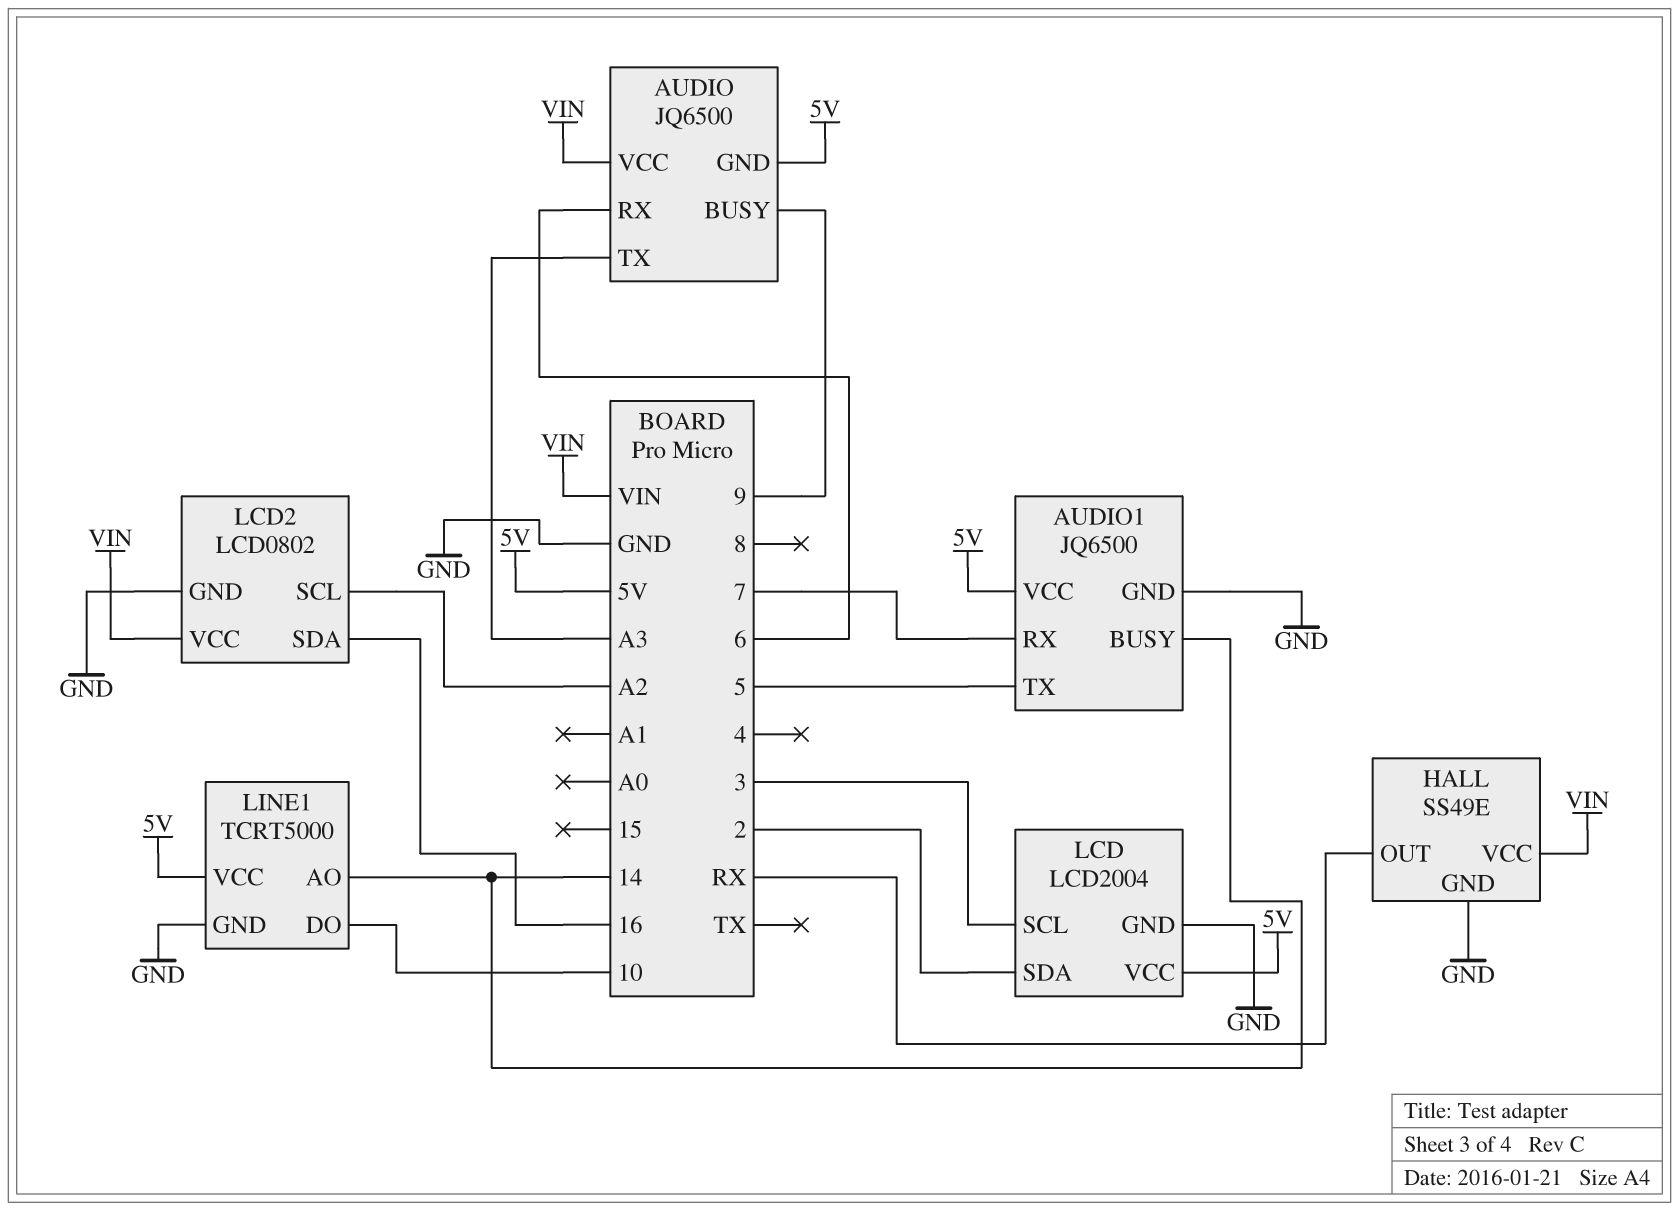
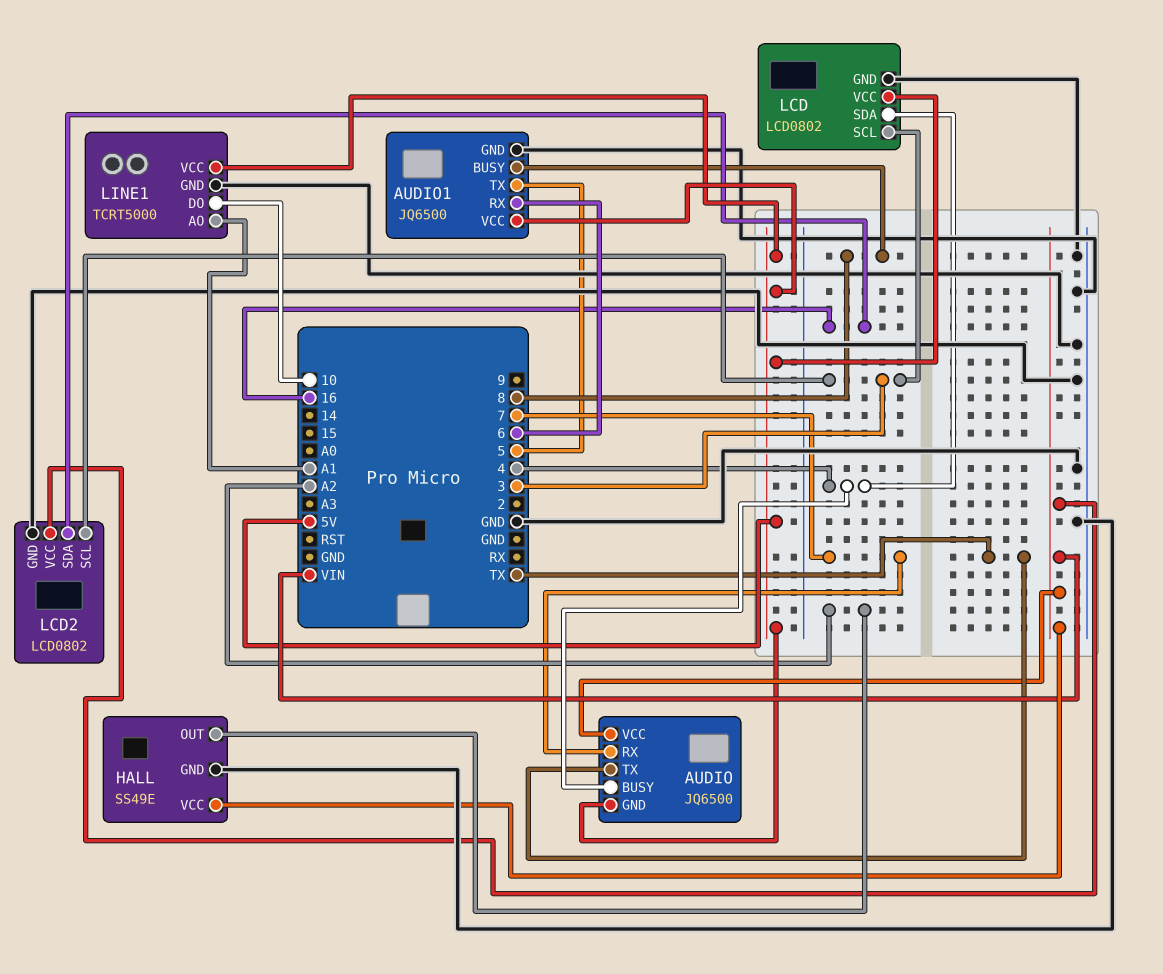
AUDIO pin BUSY: 9 -> 4
AUDIO pin RX: 6 -> 7
AUDIO pin TX: A3 -> TX
AUDIO1 pin BUSY: 14 -> 8
AUDIO1 pin RX: 7 -> 6
HALL pin OUT: RX -> A2
LCD: LCD2004 -> LCD0802
LCD pin SDA: 2 -> 4
LCD2 pin SCL: A2 -> 3
LINE1 pin AO: 14 -> A1

